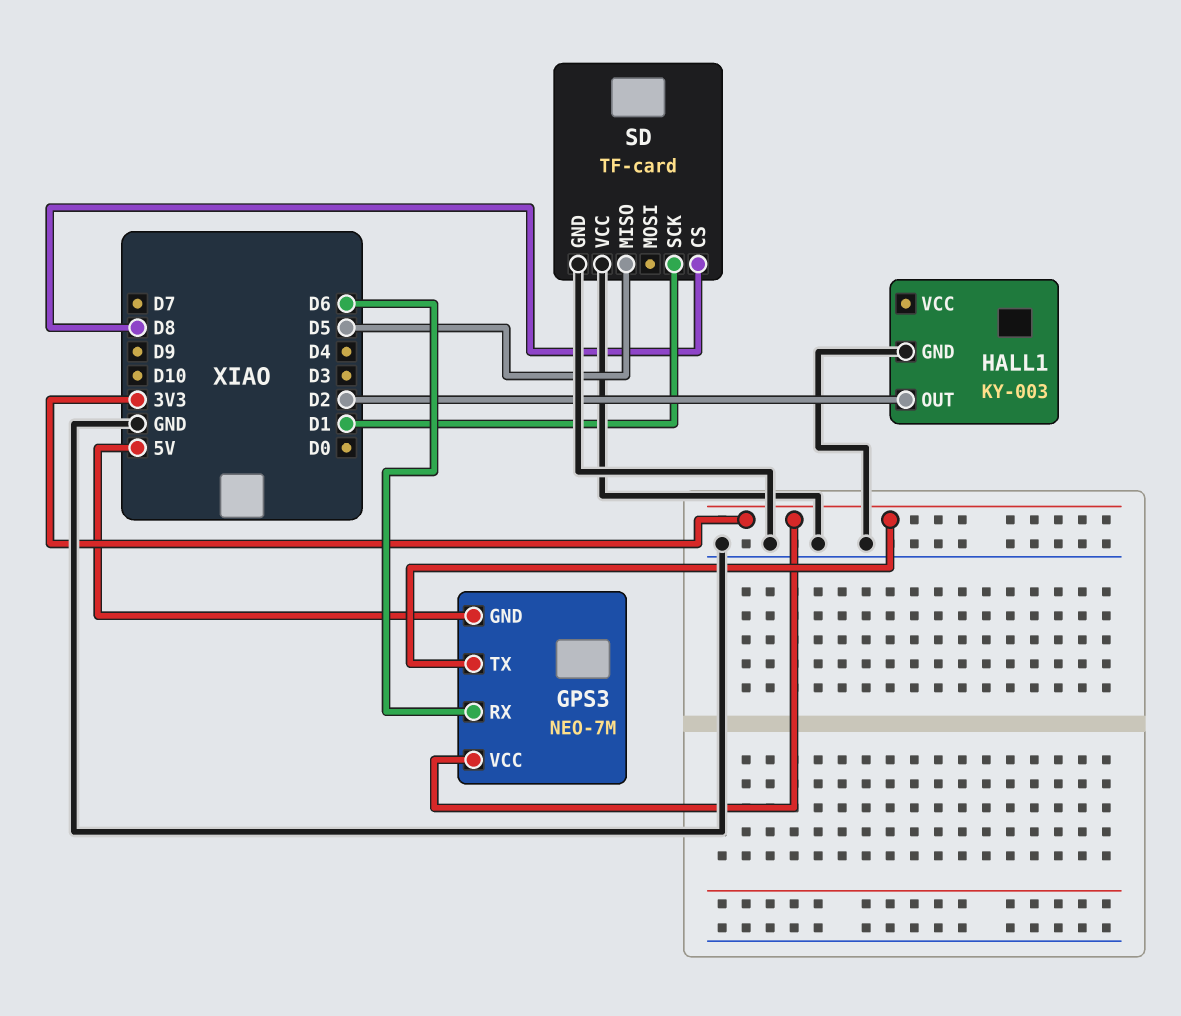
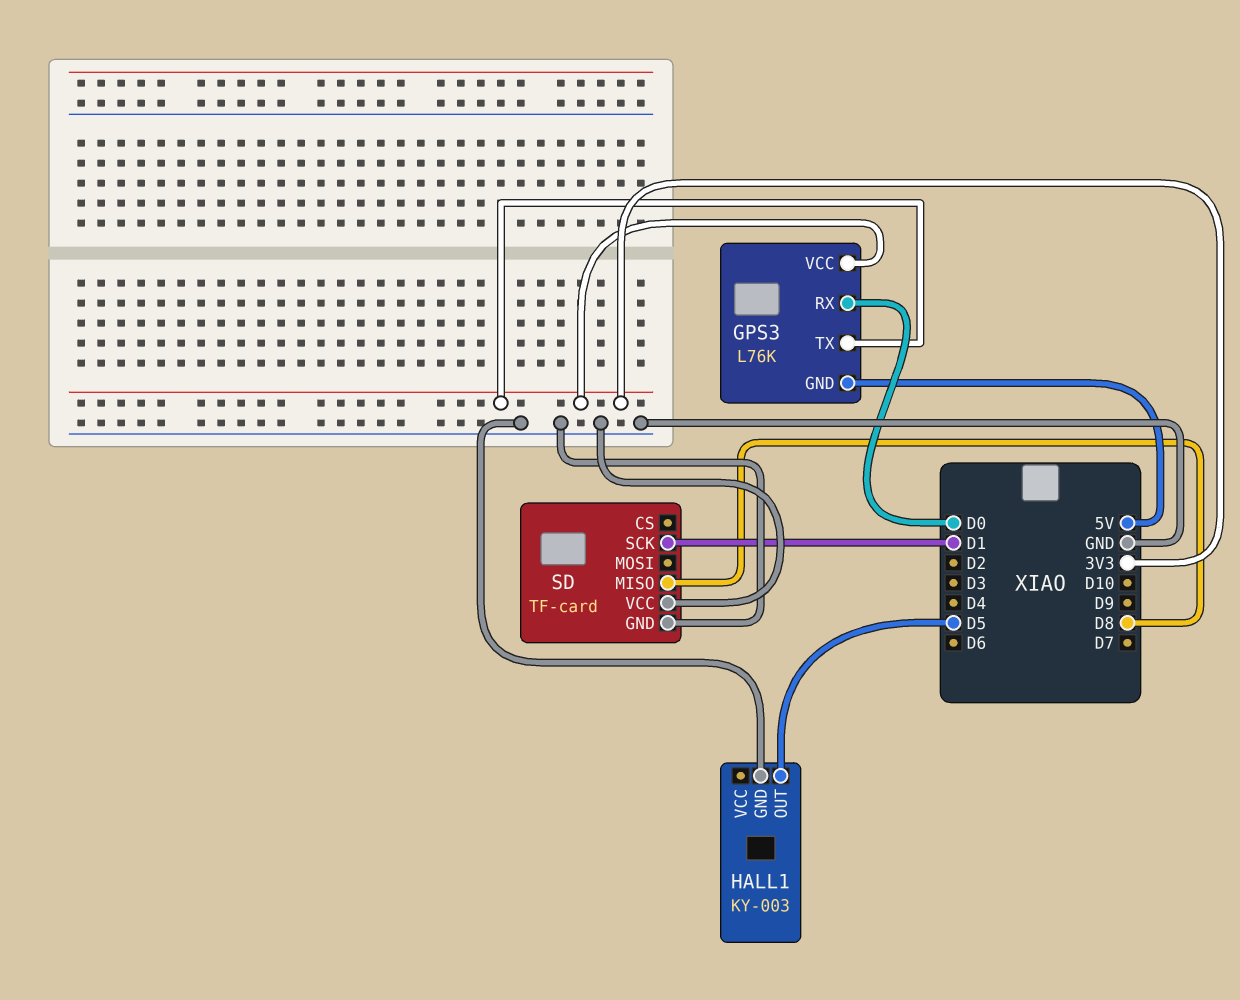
GPS3: NEO-7M -> L76K
GPS3 pin RX: D6 -> D0
HALL1 pin OUT: D2 -> D5
SD pin CS: D8 -> none
SD pin MISO: D5 -> D8

